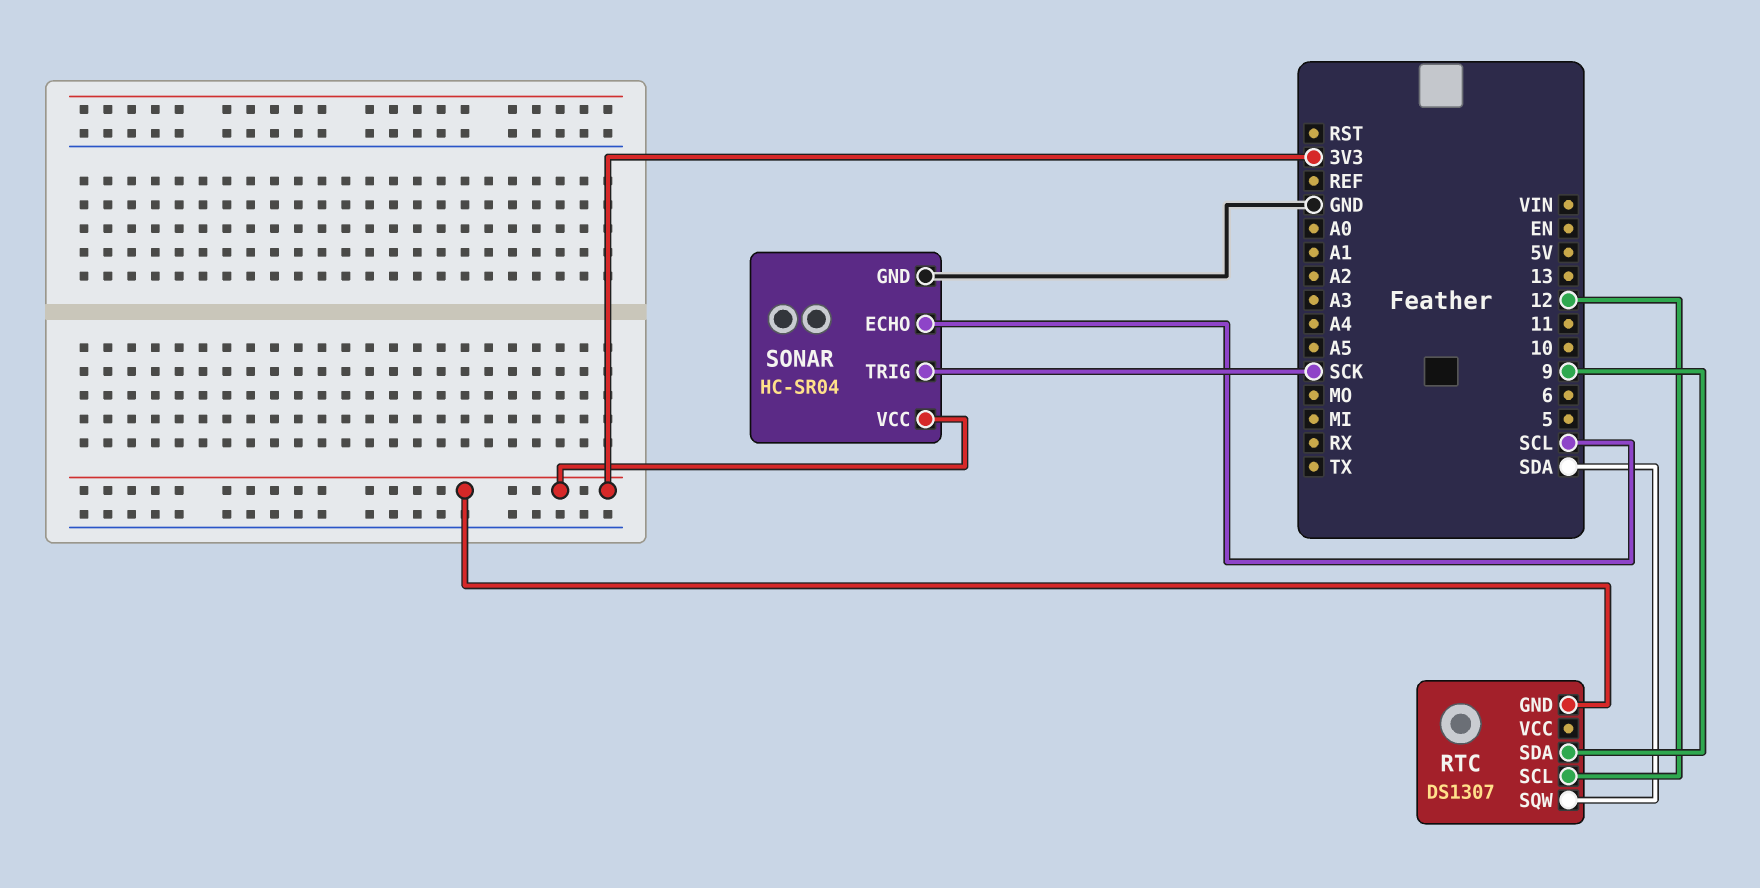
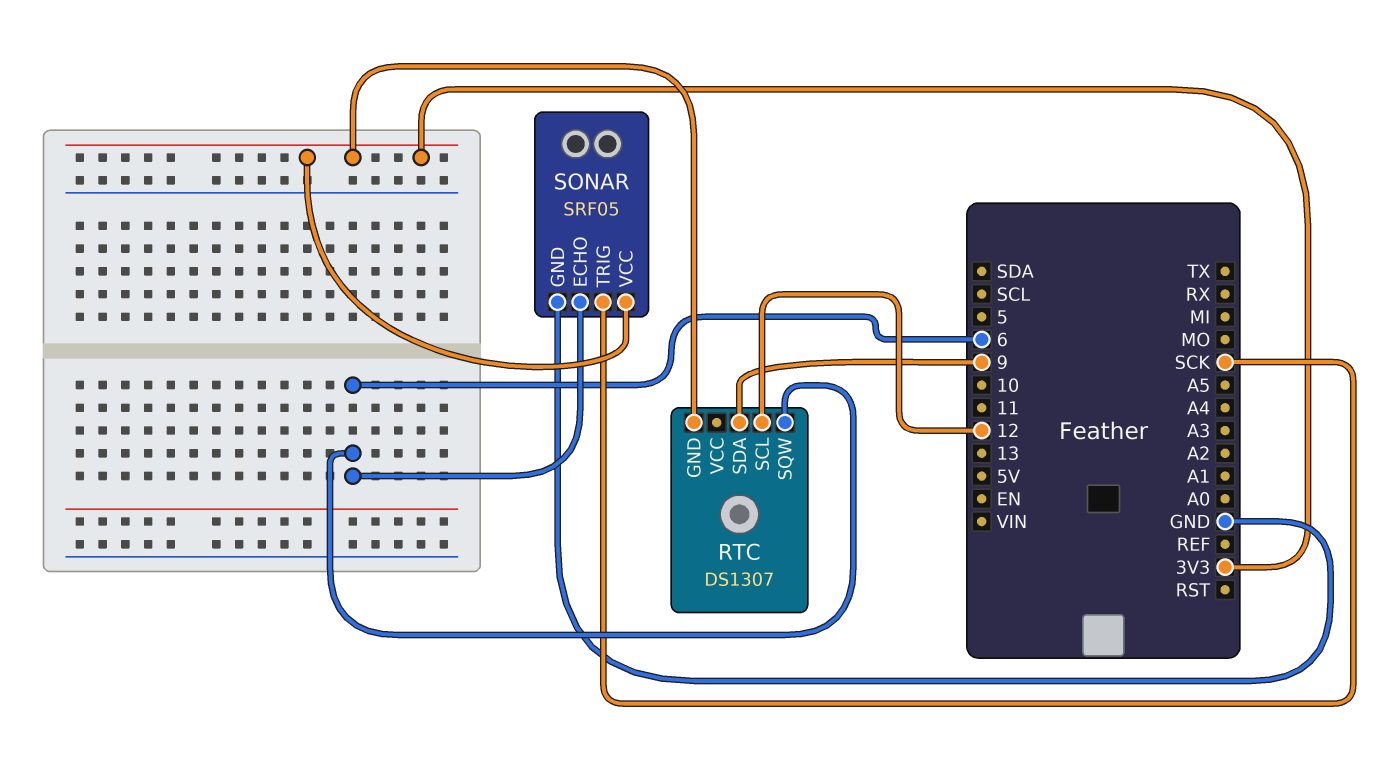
RTC pin SQW: SDA -> 6
SONAR: HC-SR04 -> SRF05
SONAR pin ECHO: SCL -> 6

